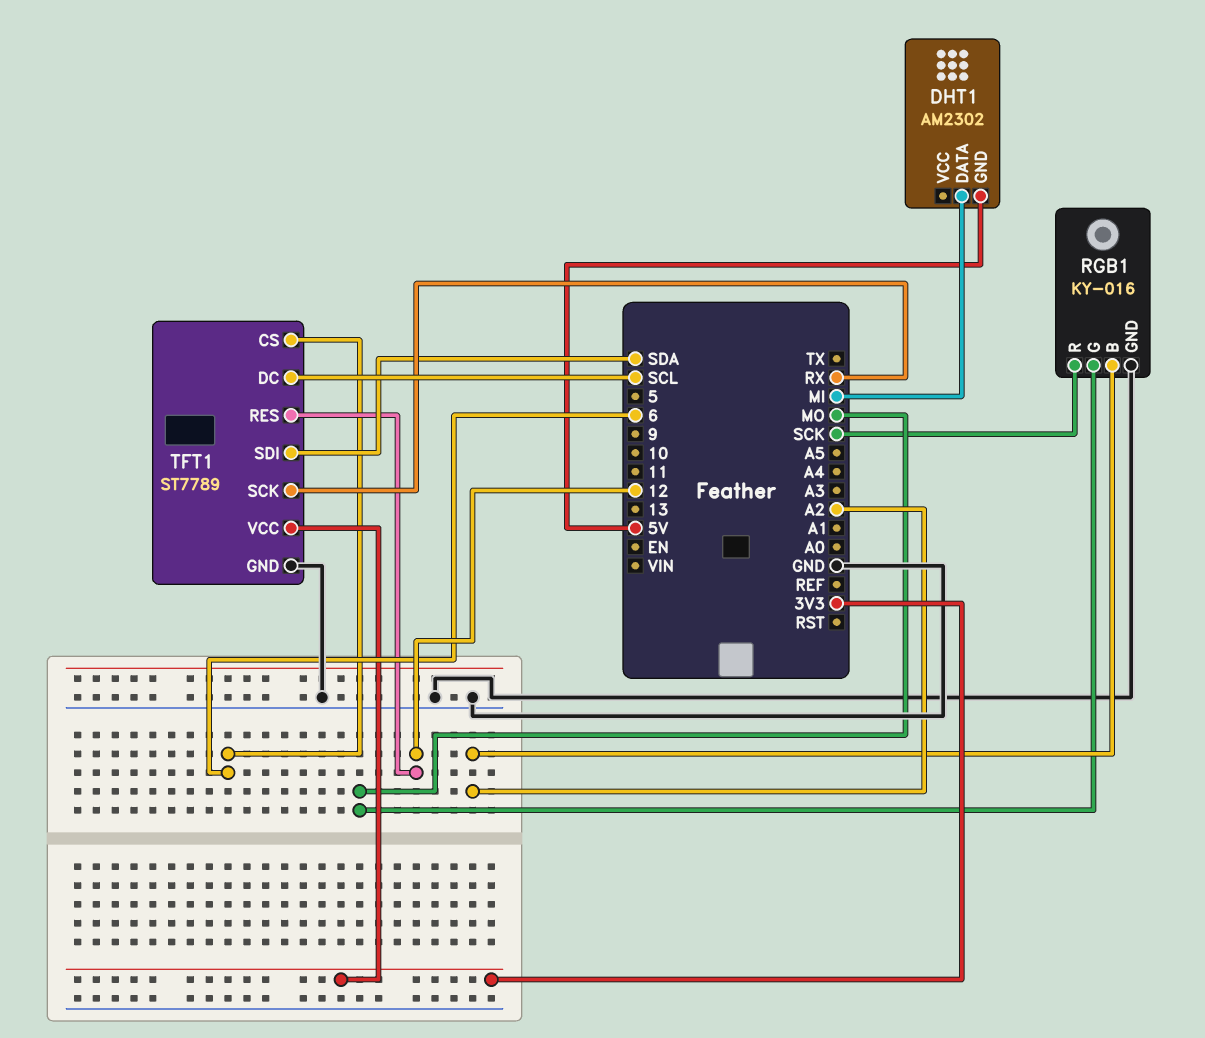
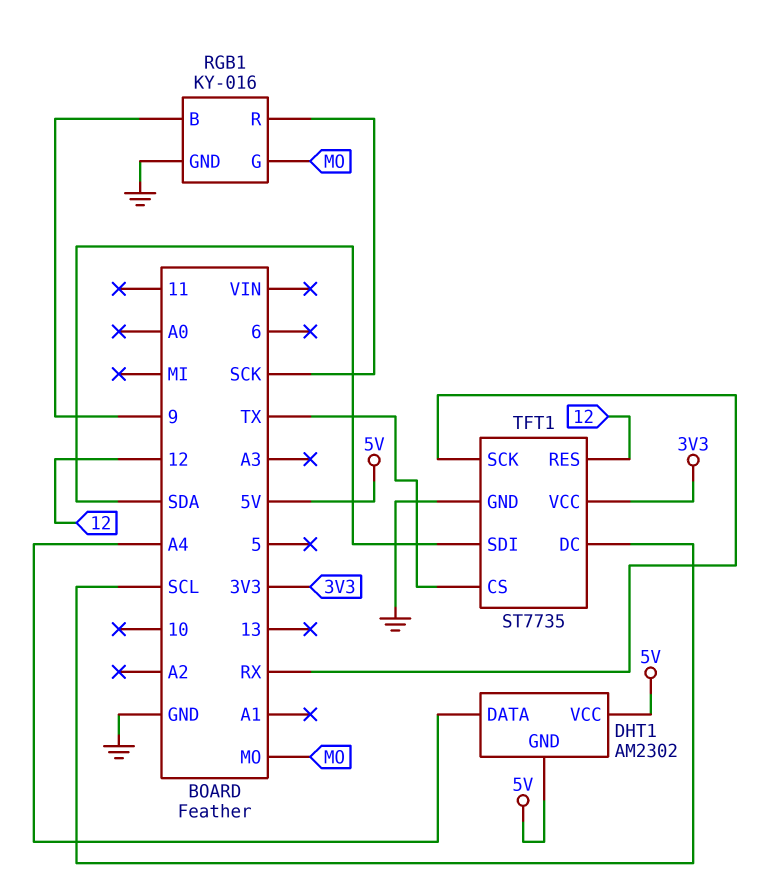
DHT1 pin DATA: MI -> A4
DHT1 pin VCC: none -> 5V
RGB1 pin B: A2 -> 9
TFT1: ST7789 -> ST7735
TFT1 pin CS: 6 -> TX

